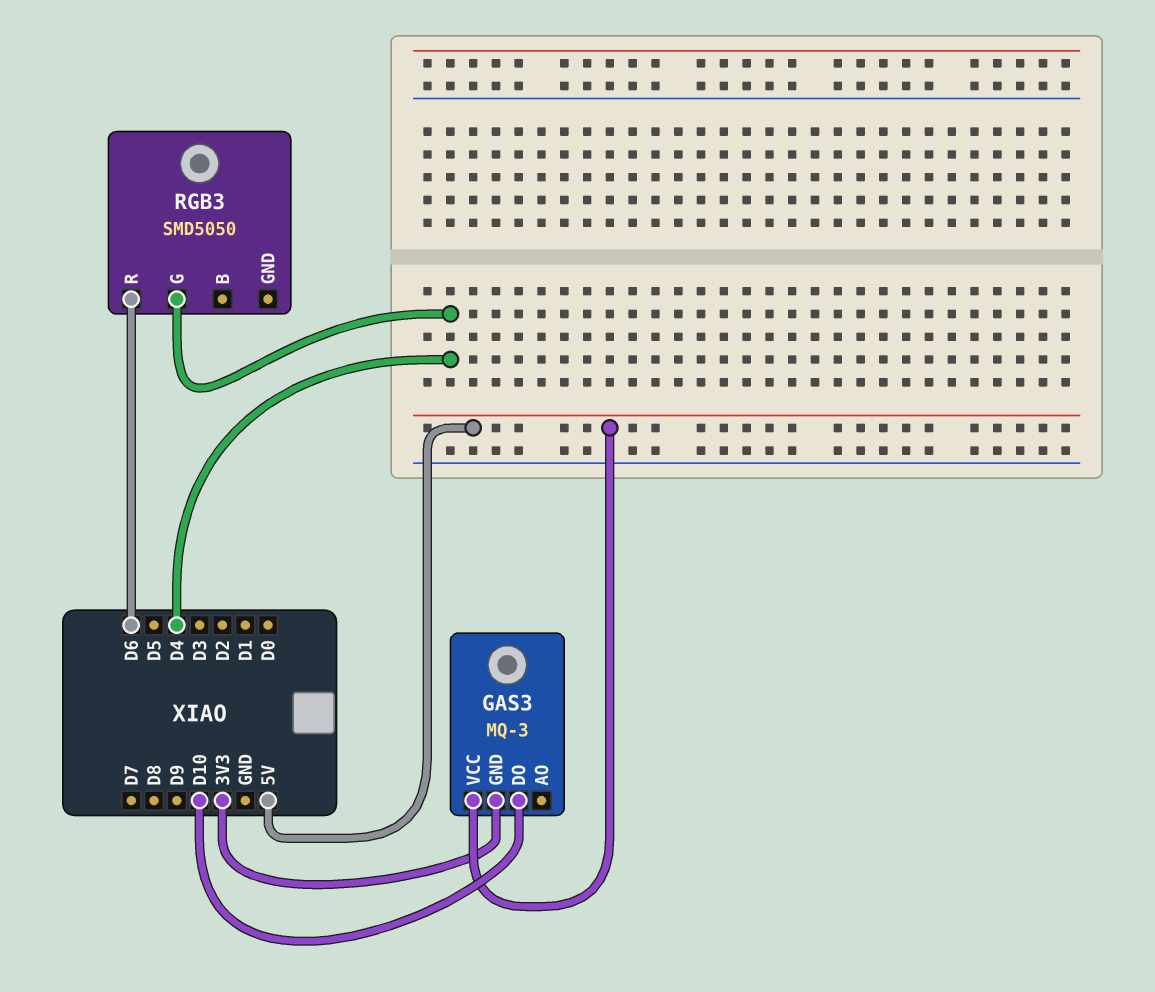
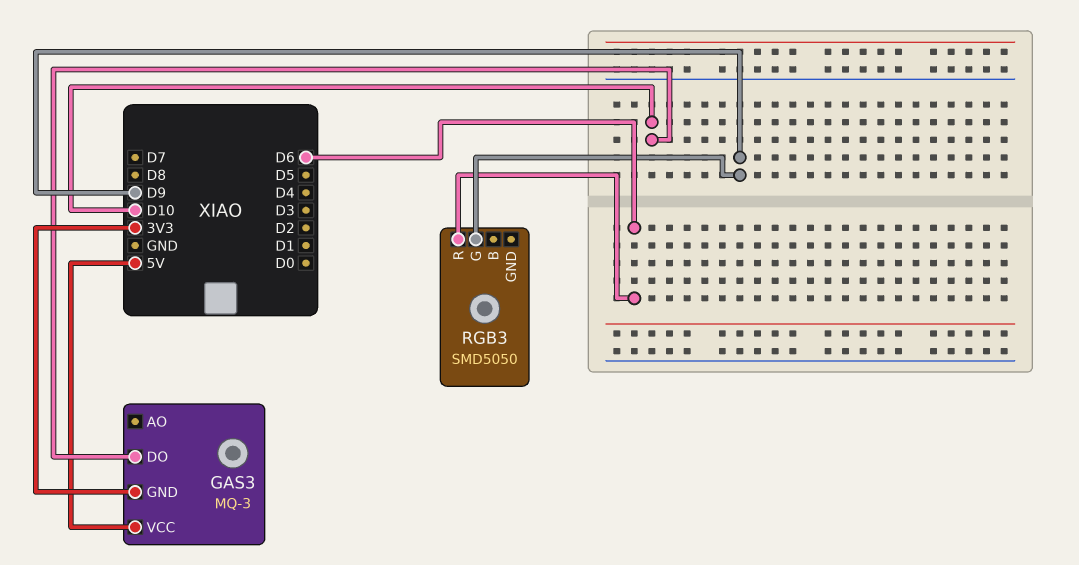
RGB3 pin G: D4 -> D9

